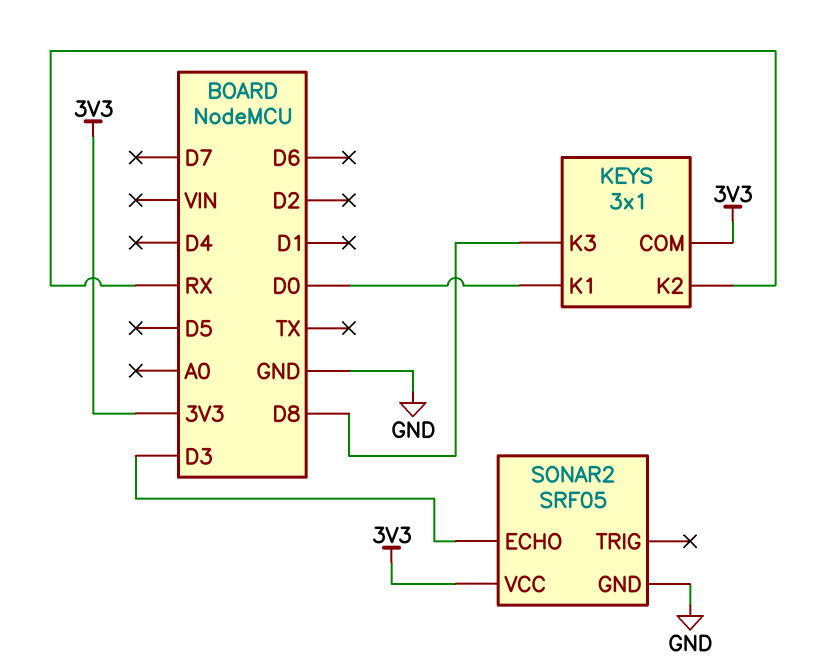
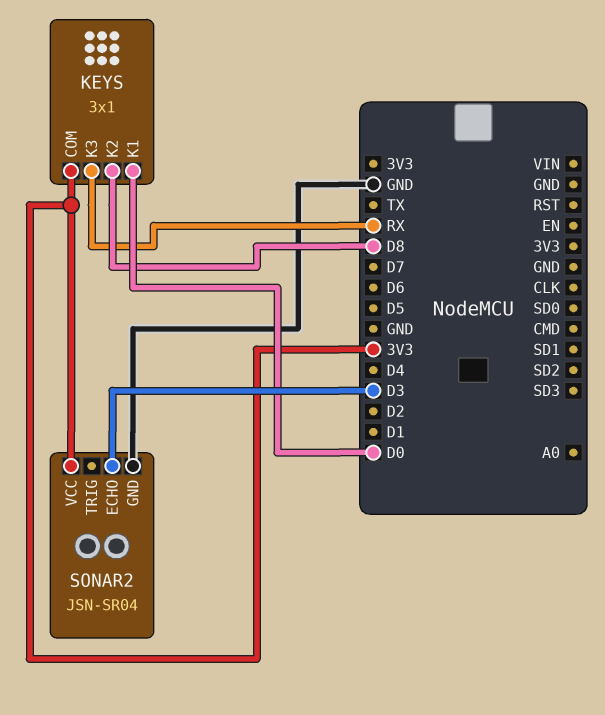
KEYS pin K2: RX -> D8
KEYS pin K3: D8 -> RX
SONAR2: SRF05 -> JSN-SR04

